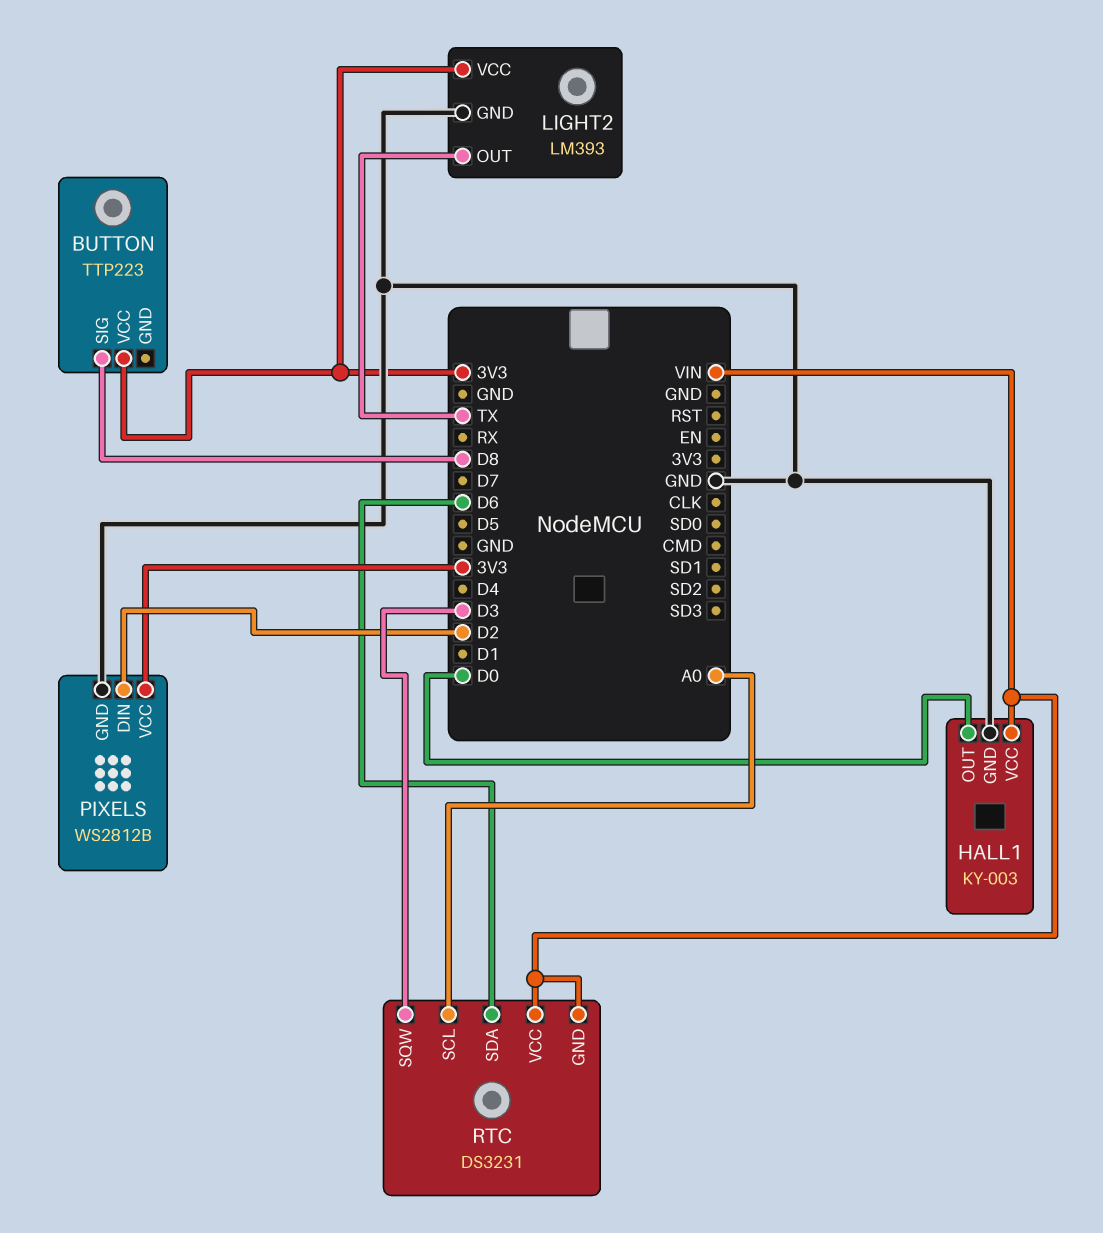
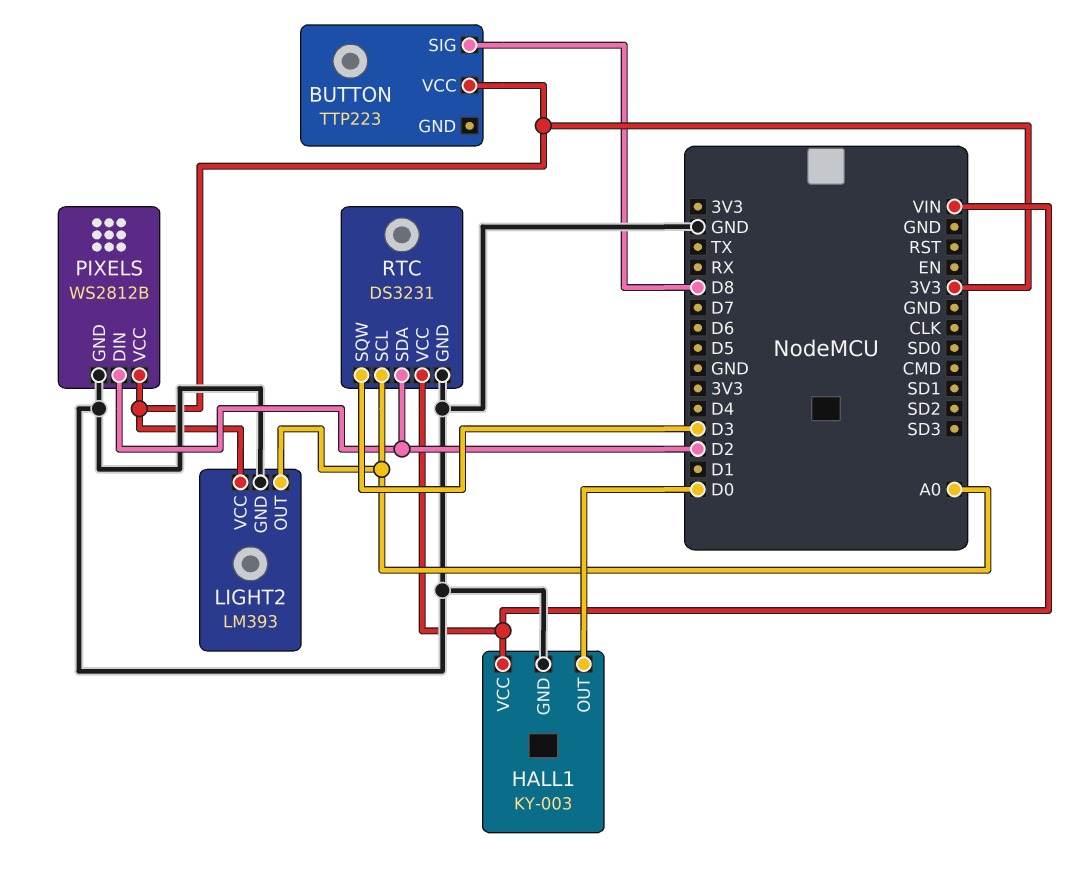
LIGHT2 pin OUT: TX -> A0
RTC pin GND: VIN -> GND
RTC pin SDA: D6 -> D2

